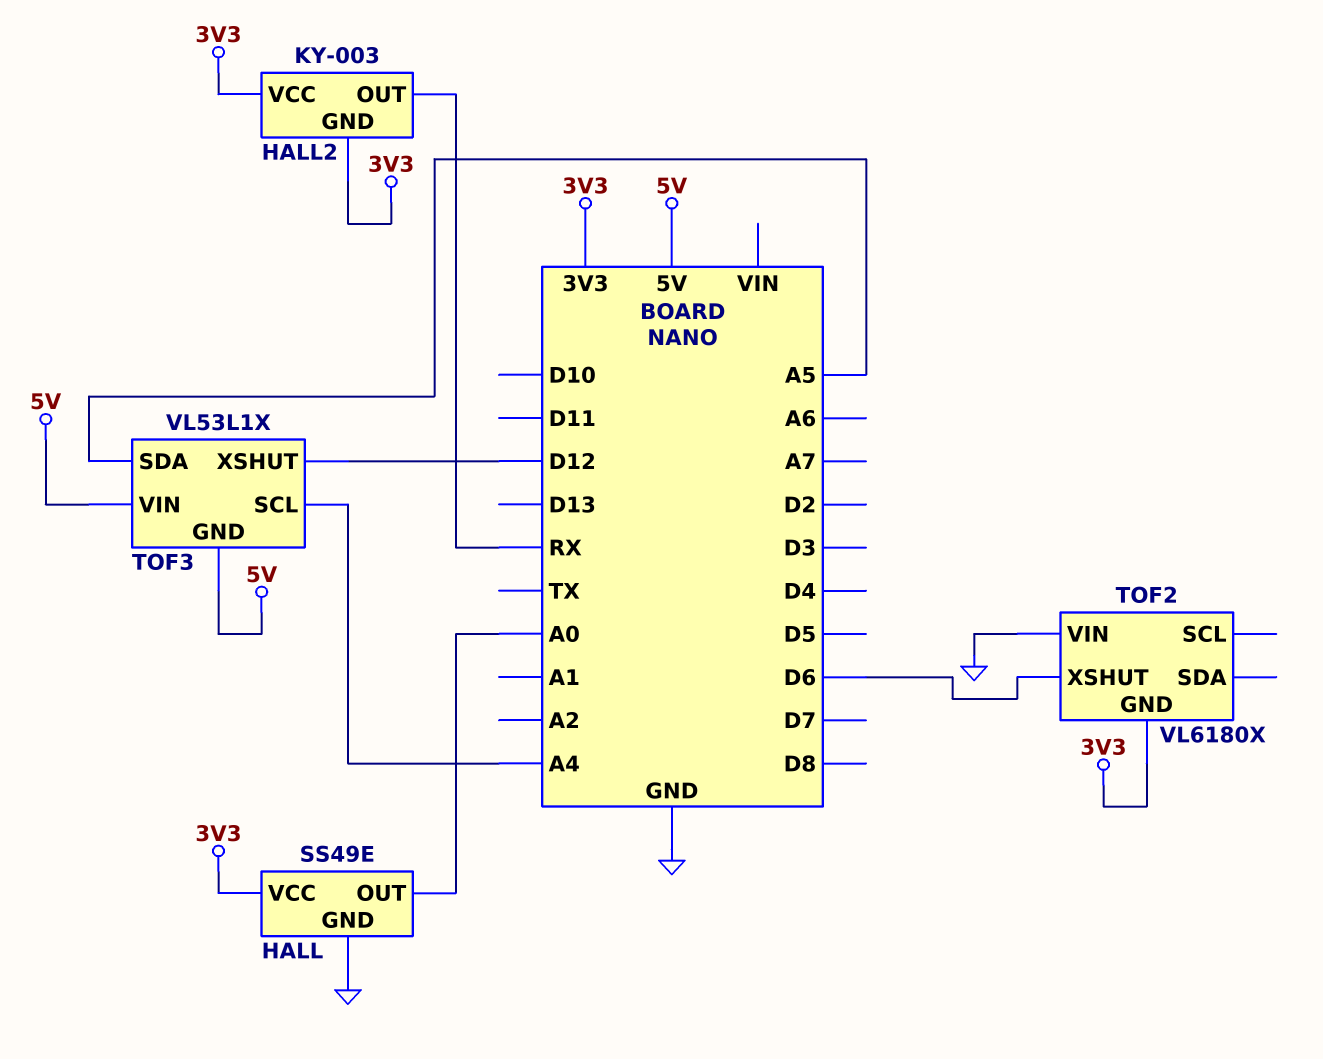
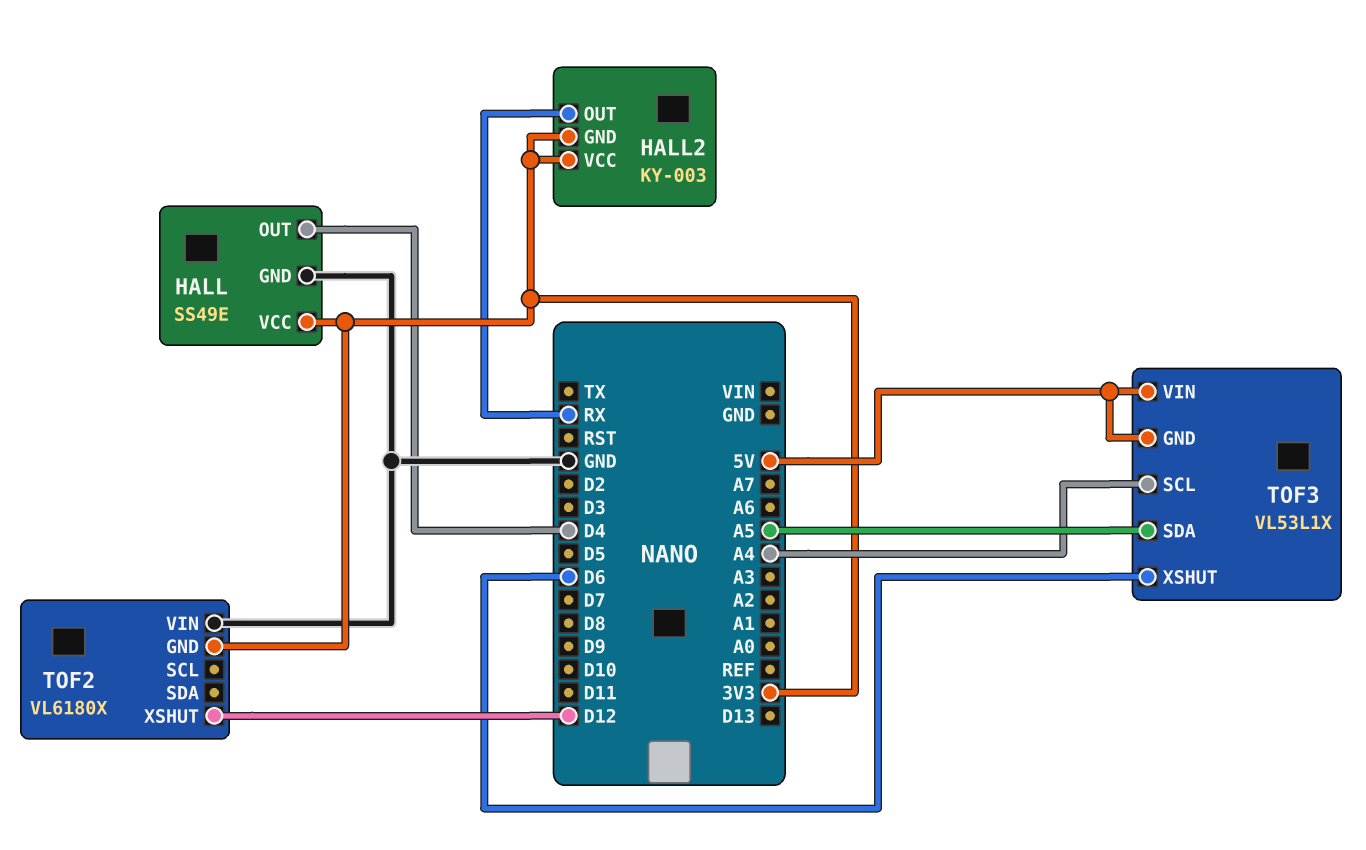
HALL pin OUT: A0 -> D4
TOF2 pin XSHUT: D6 -> D12
TOF3 pin XSHUT: D12 -> D6

